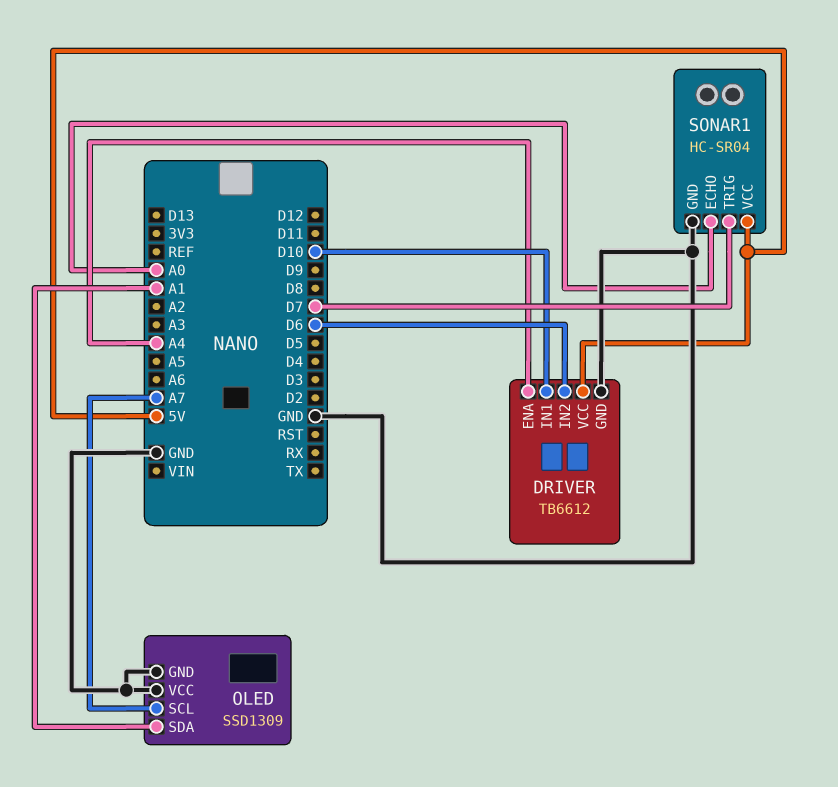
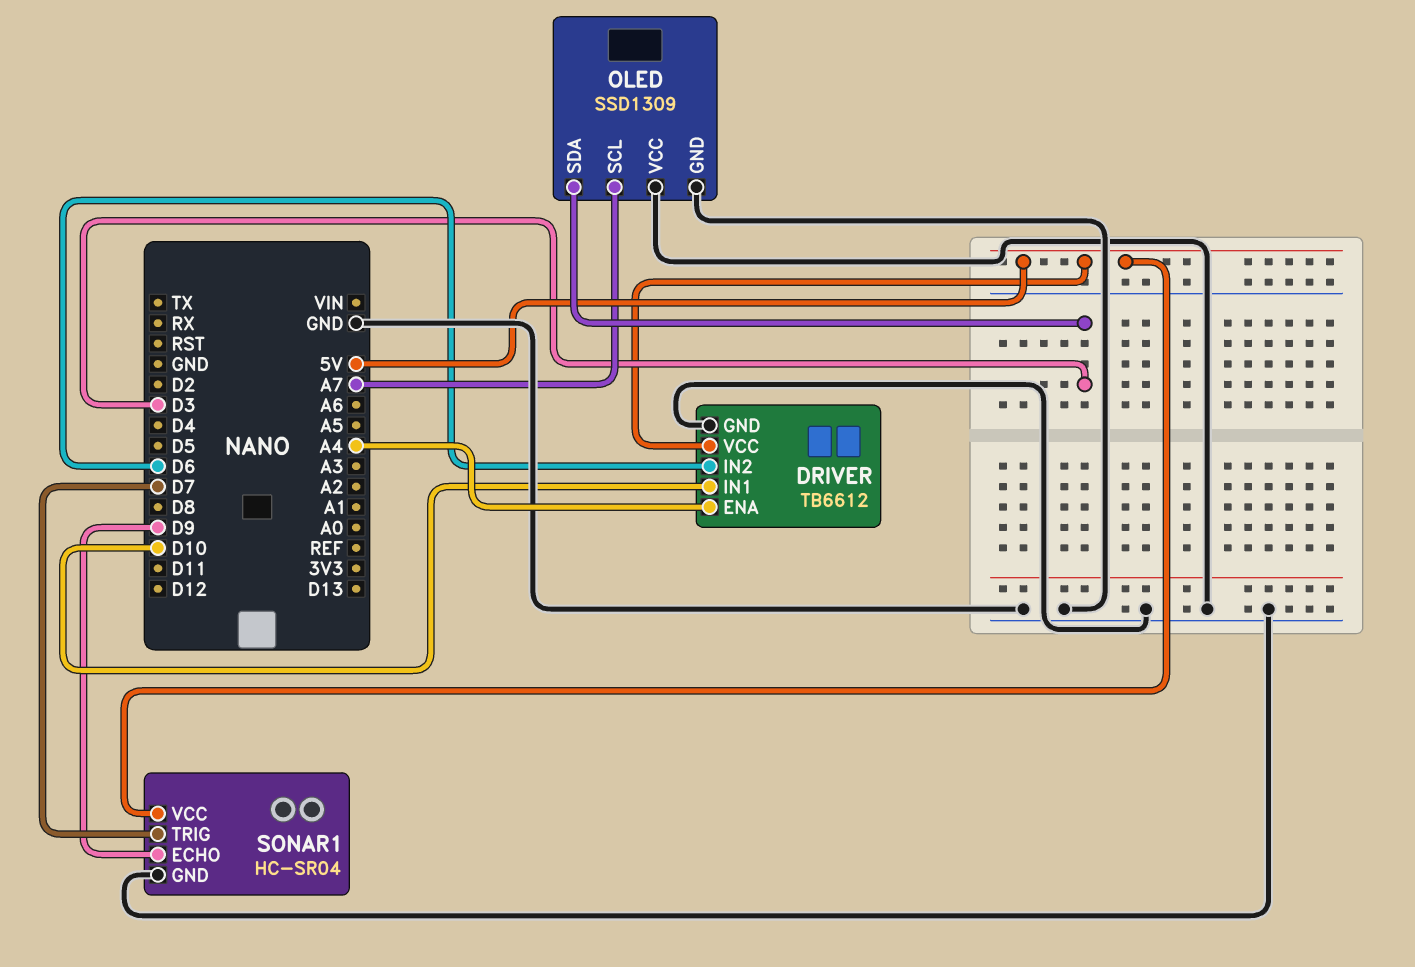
OLED pin SDA: A1 -> D3
SONAR1 pin ECHO: A0 -> D9

